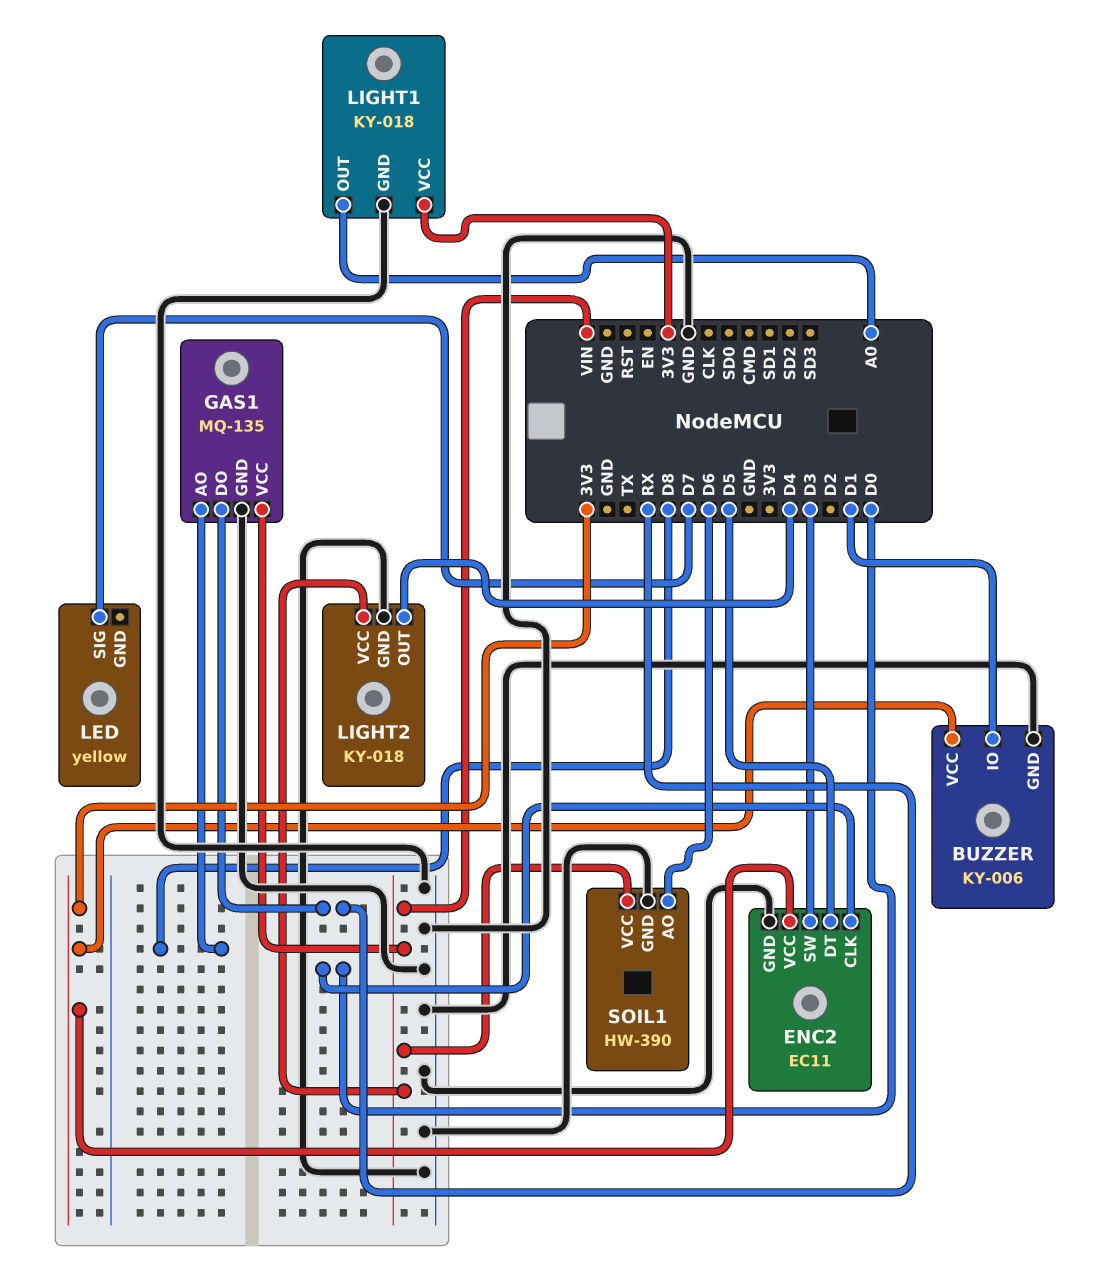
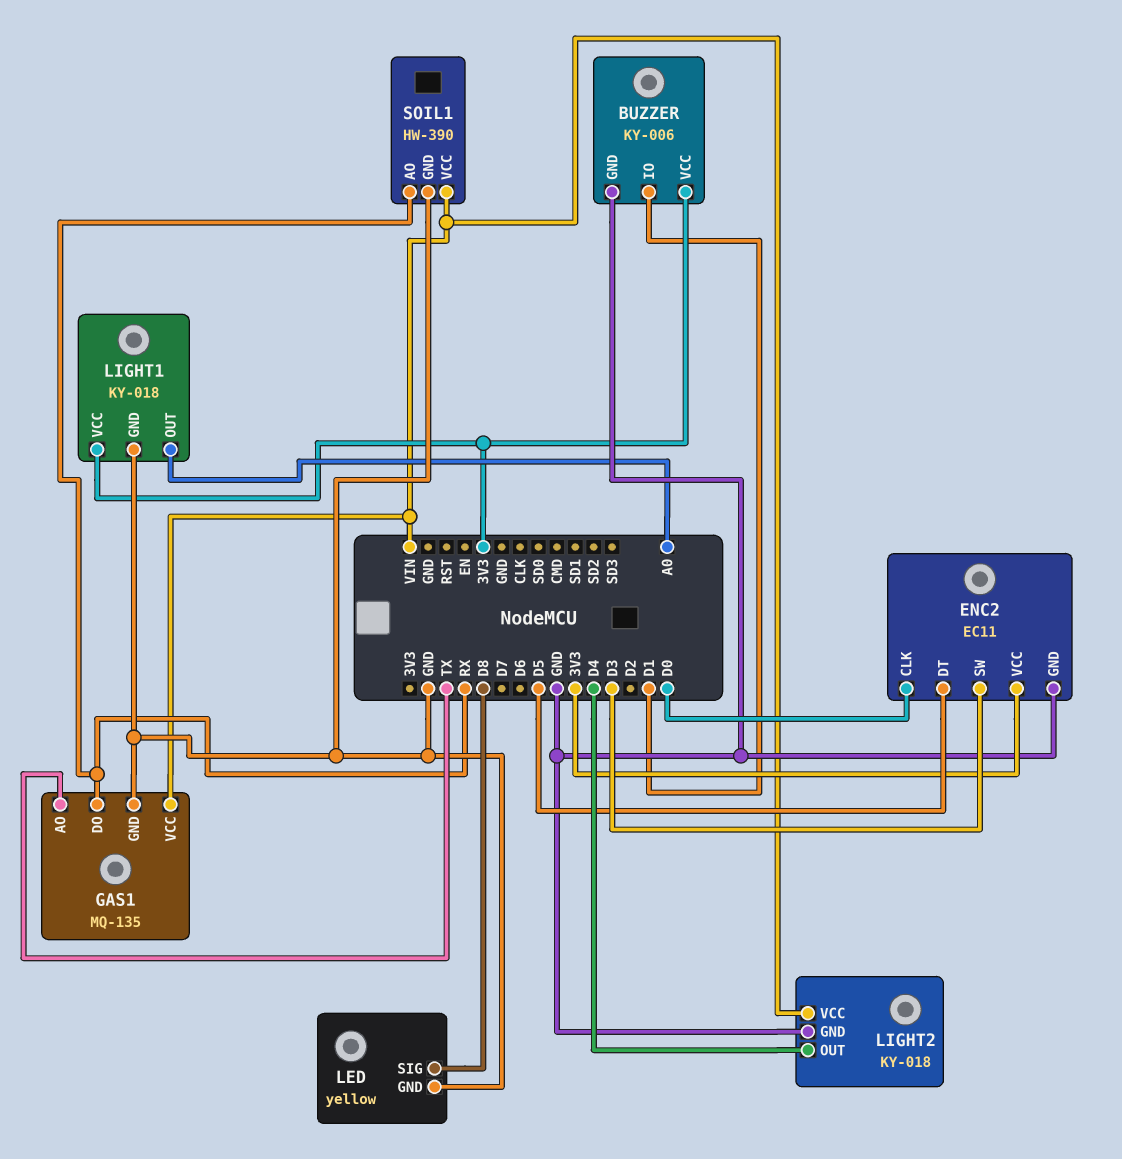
GAS1 pin AO: D8 -> TX
LED pin GND: none -> GND
LED pin SIG: D7 -> D8
SOIL1 pin AO: D6 -> RX

